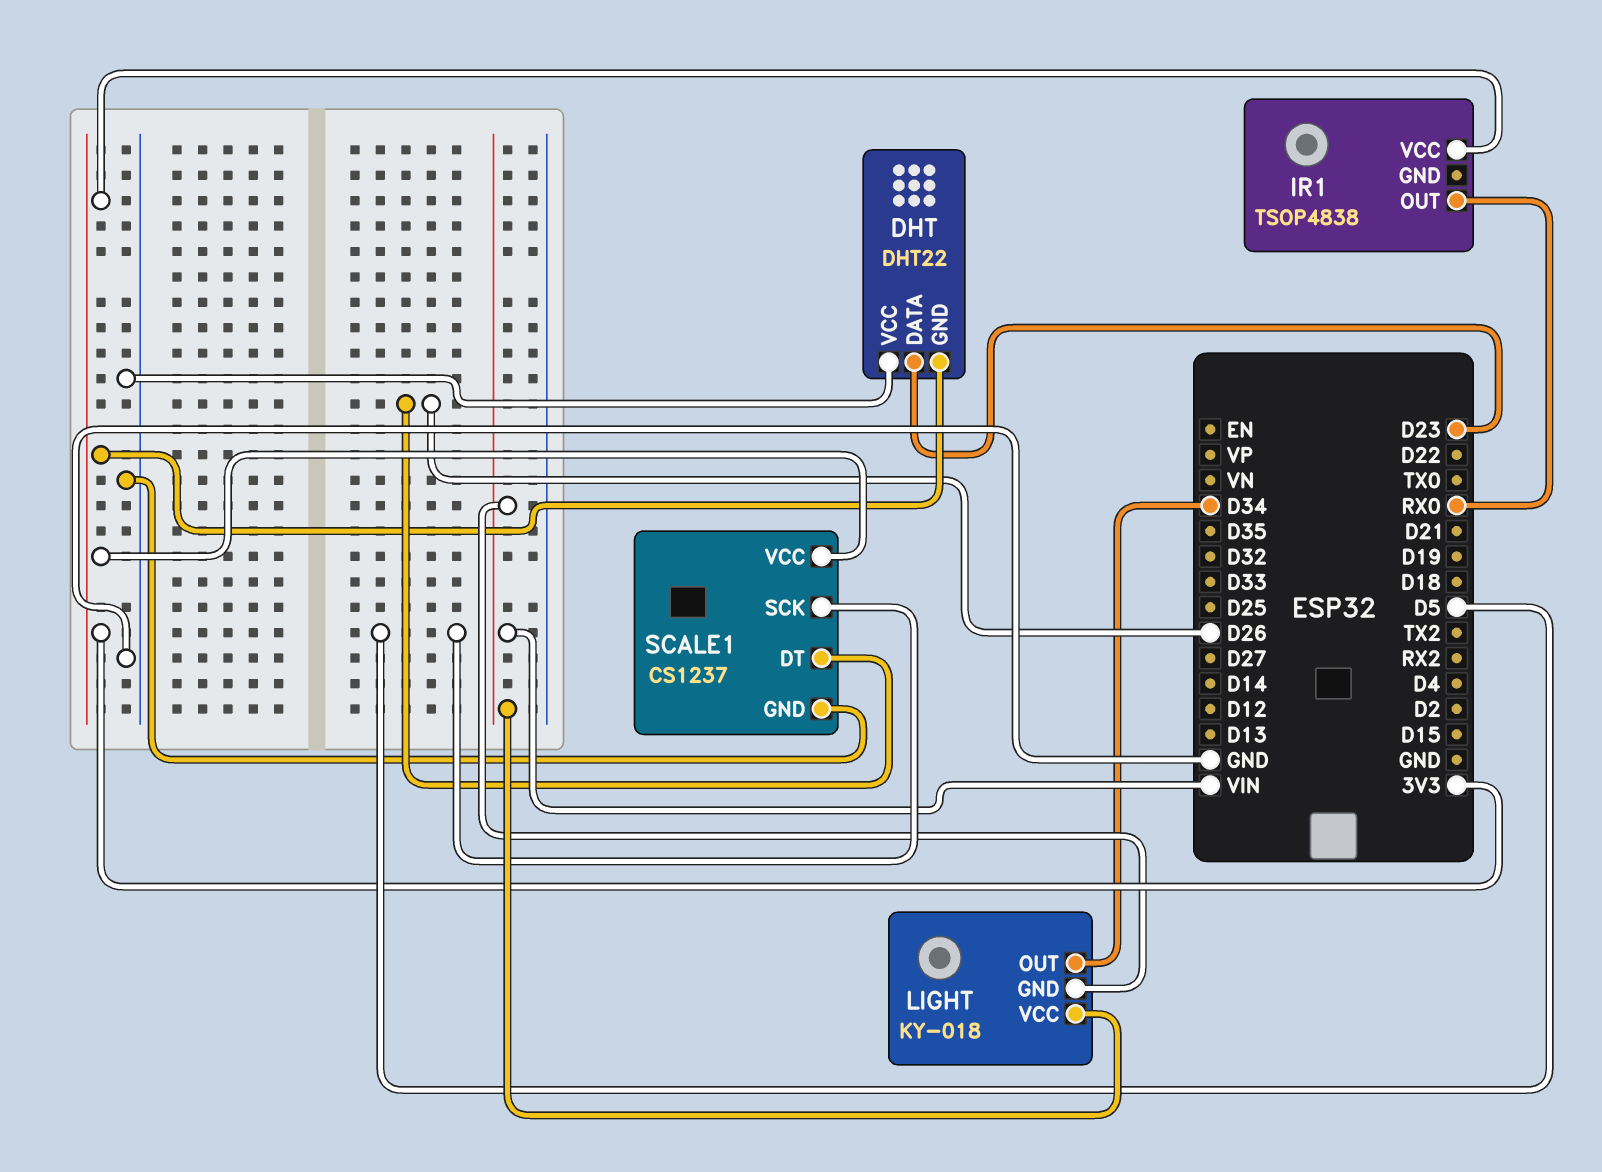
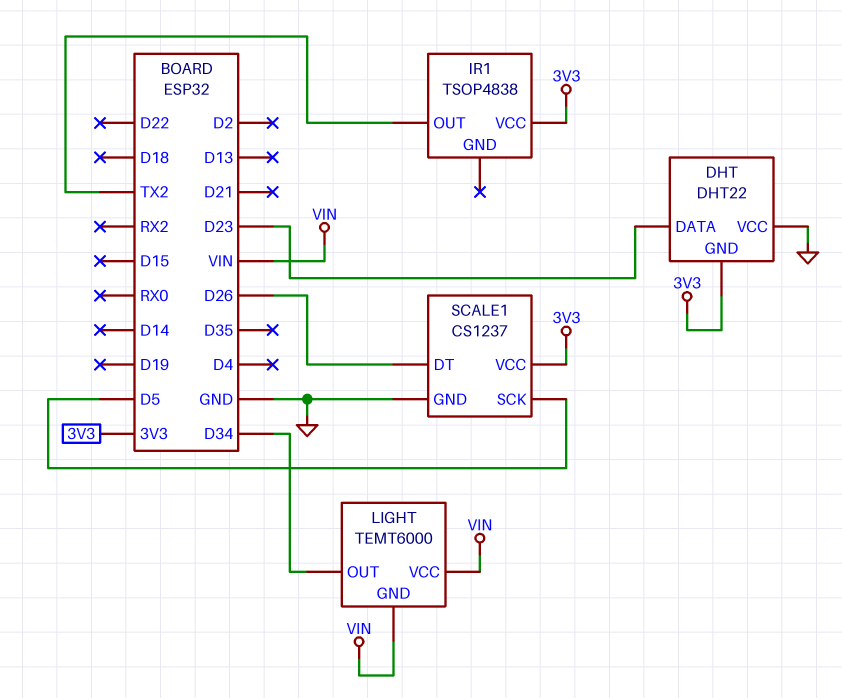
IR1 pin OUT: RX0 -> TX2
LIGHT: KY-018 -> TEMT6000

